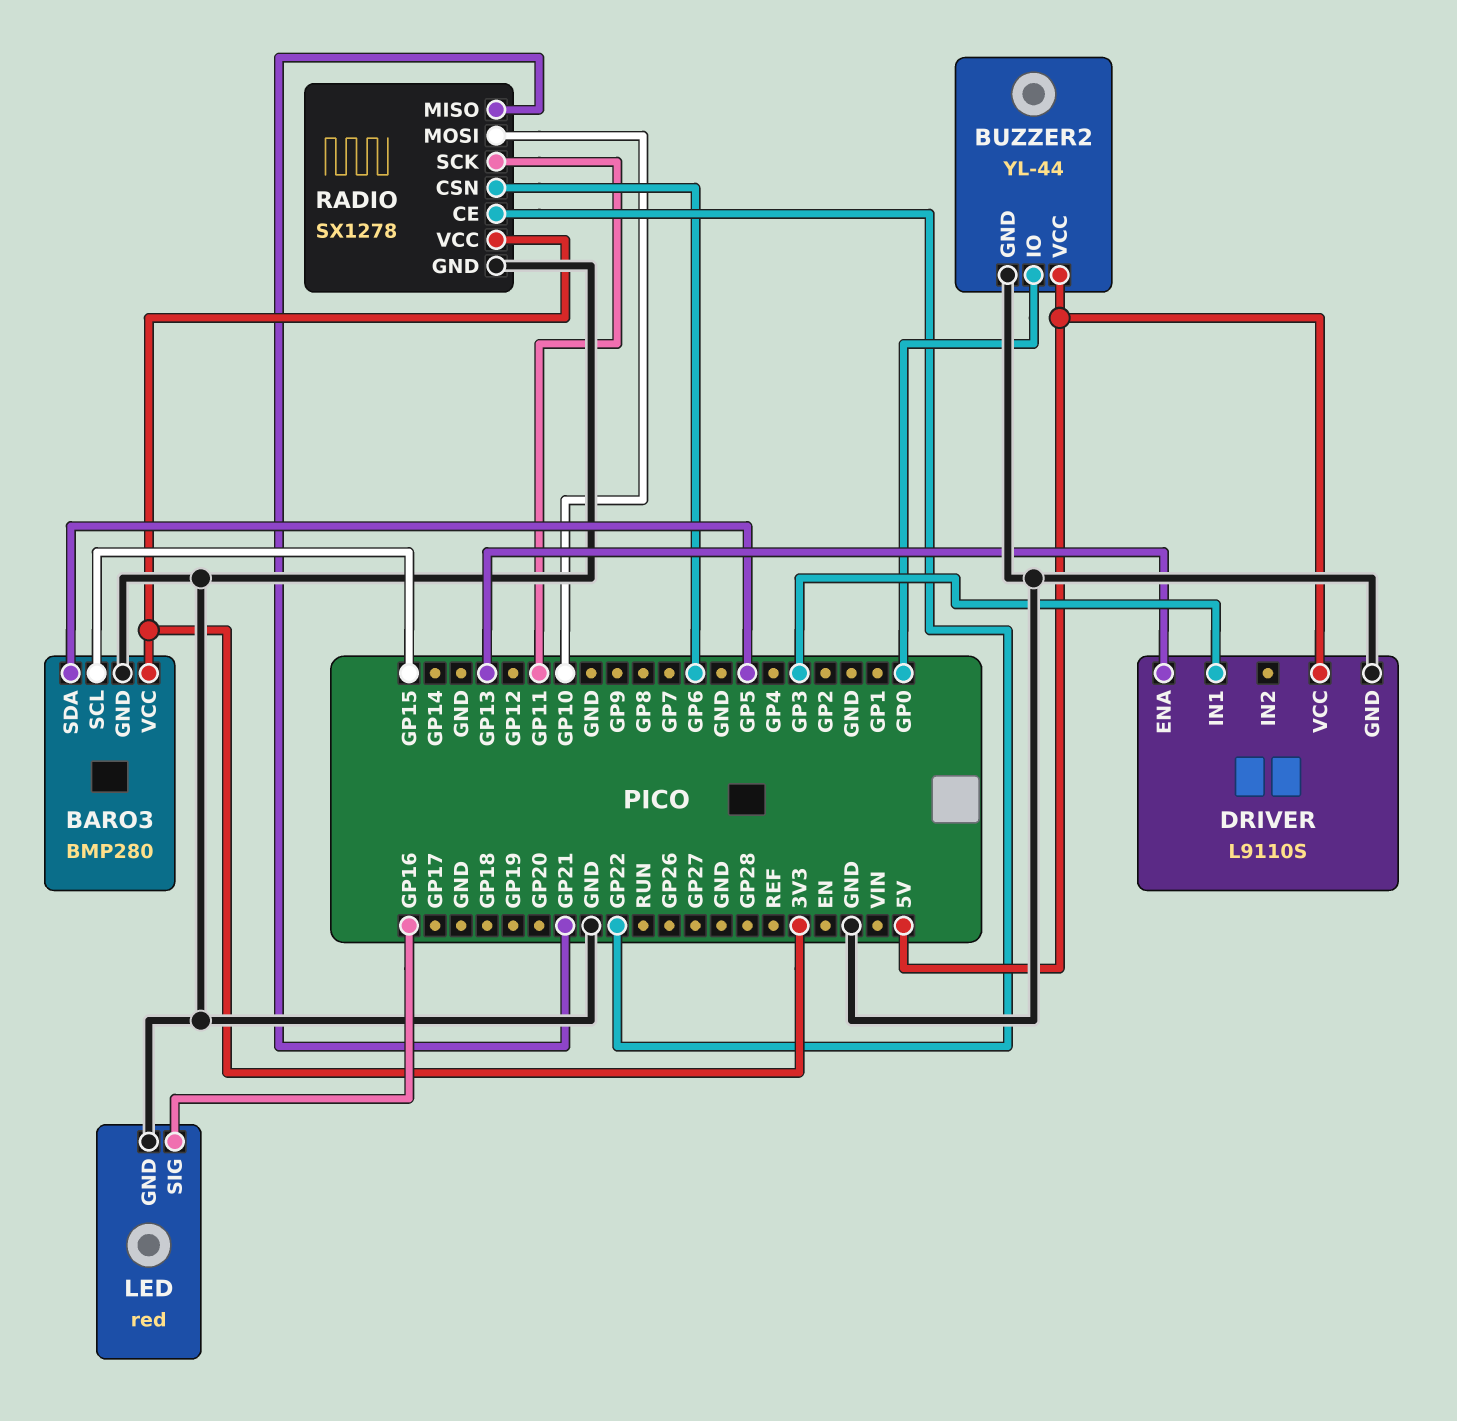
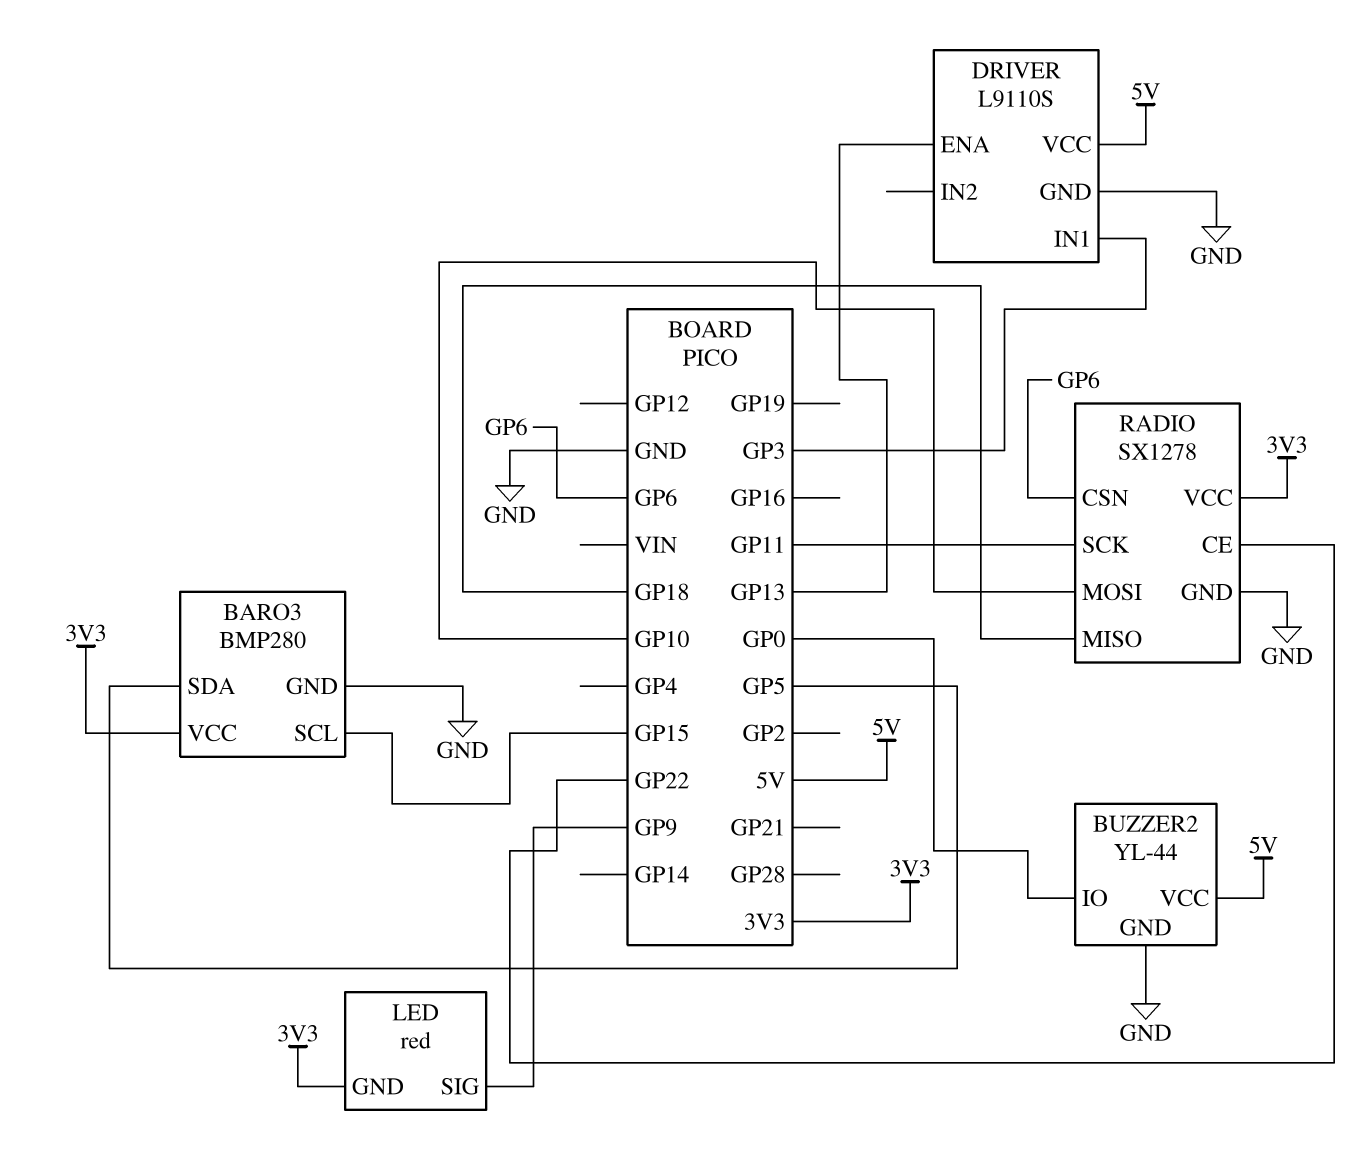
LED pin GND: GND -> 3V3
LED pin SIG: GP16 -> GP9
RADIO pin MISO: GP21 -> GP18

